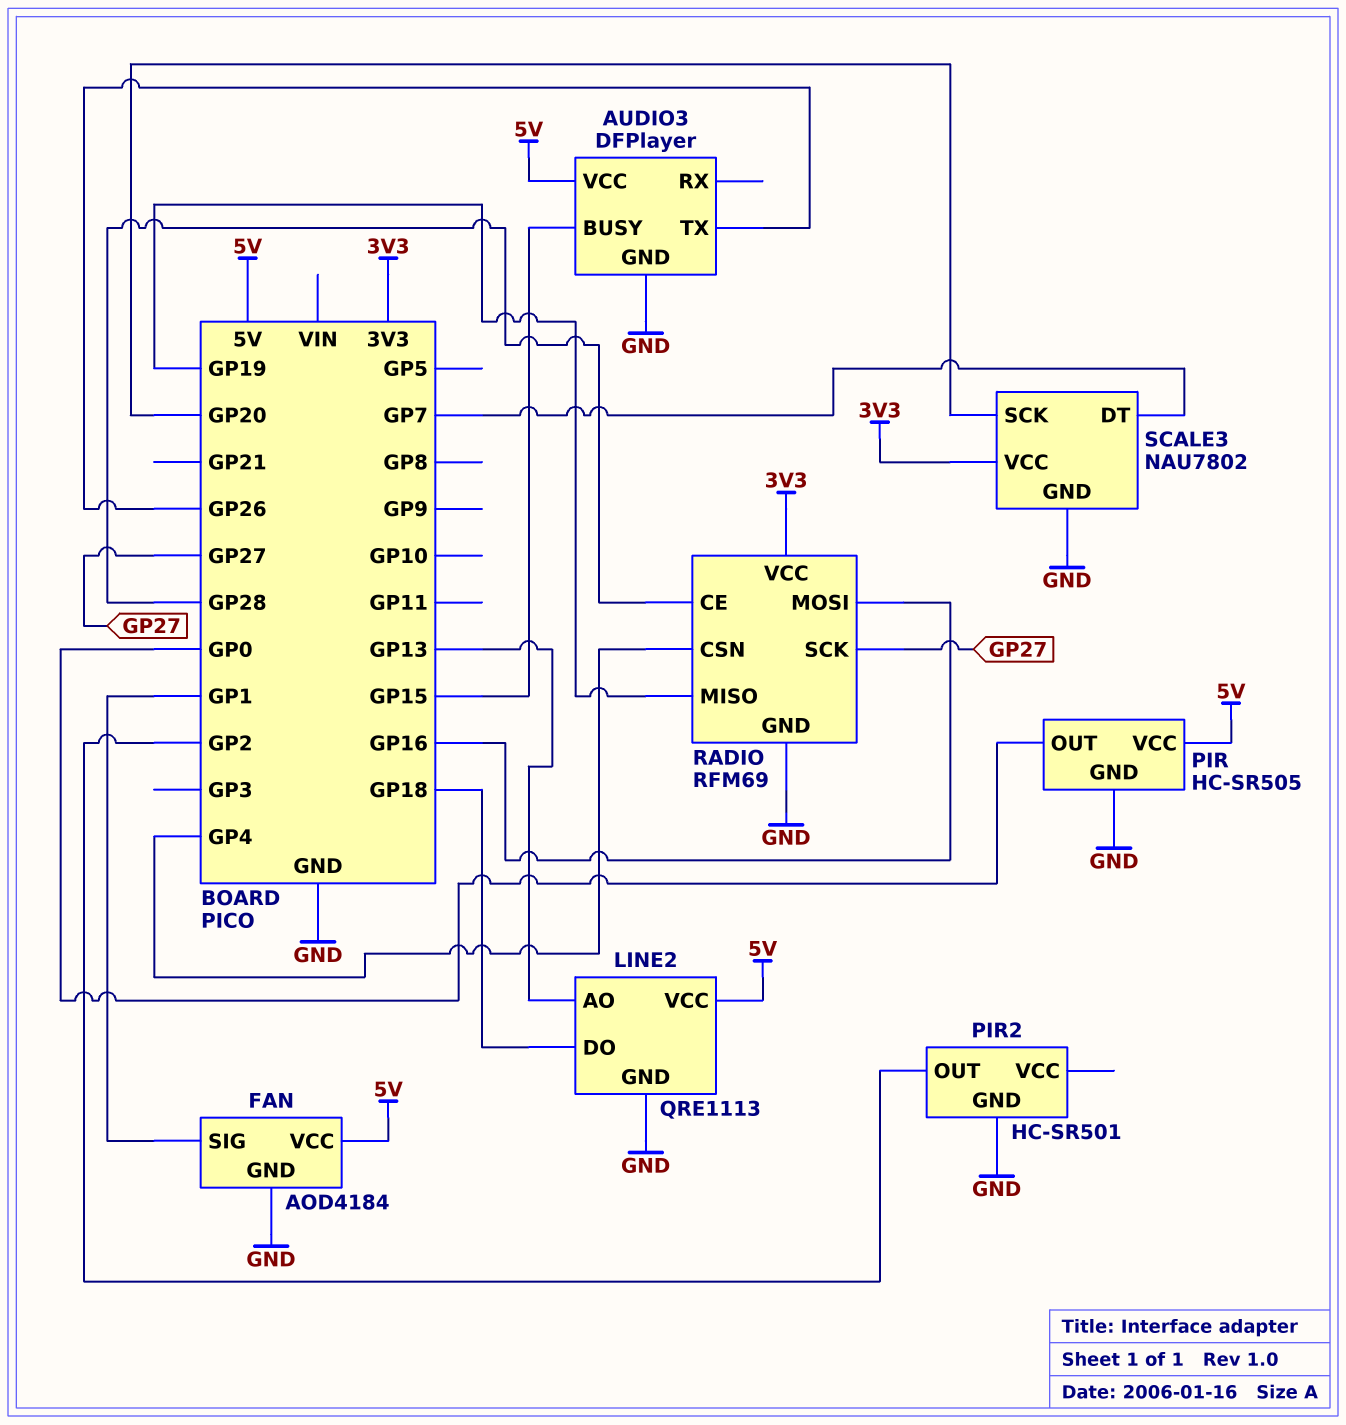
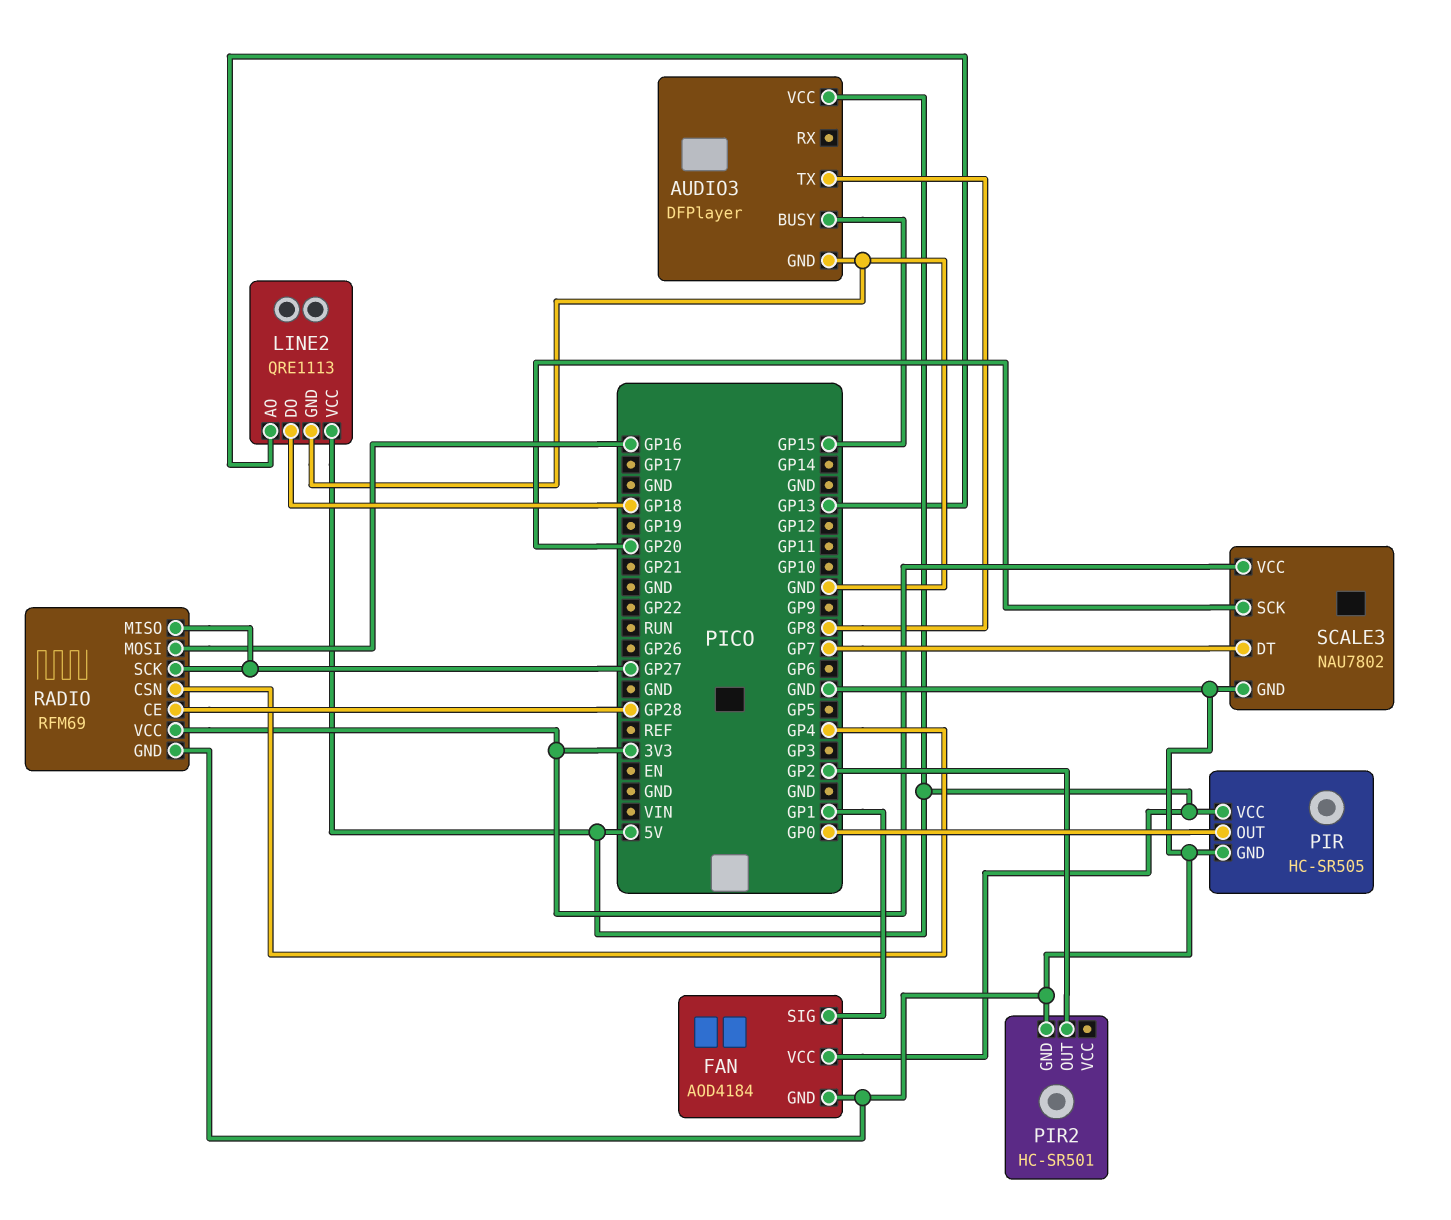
AUDIO3 pin TX: GP26 -> GP8
RADIO pin MISO: GP19 -> GP27

